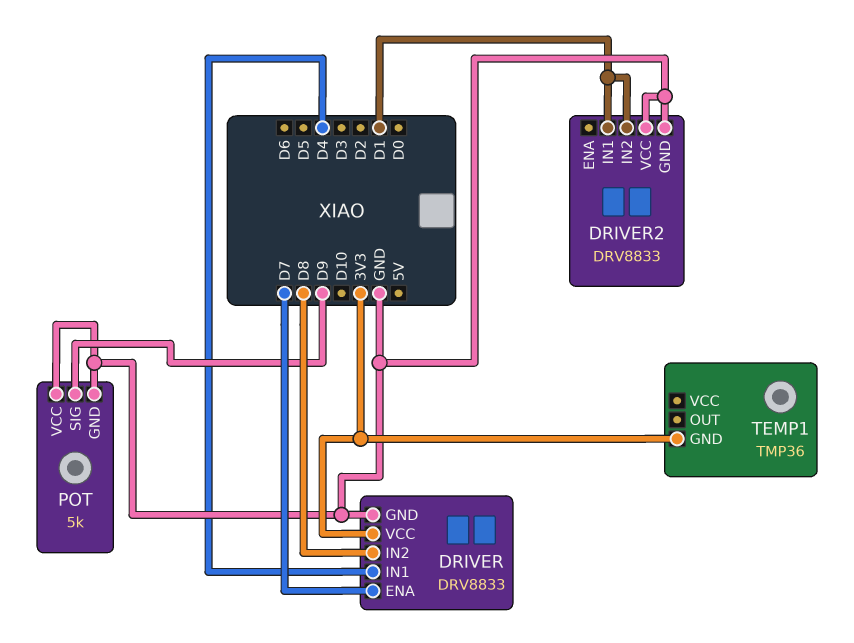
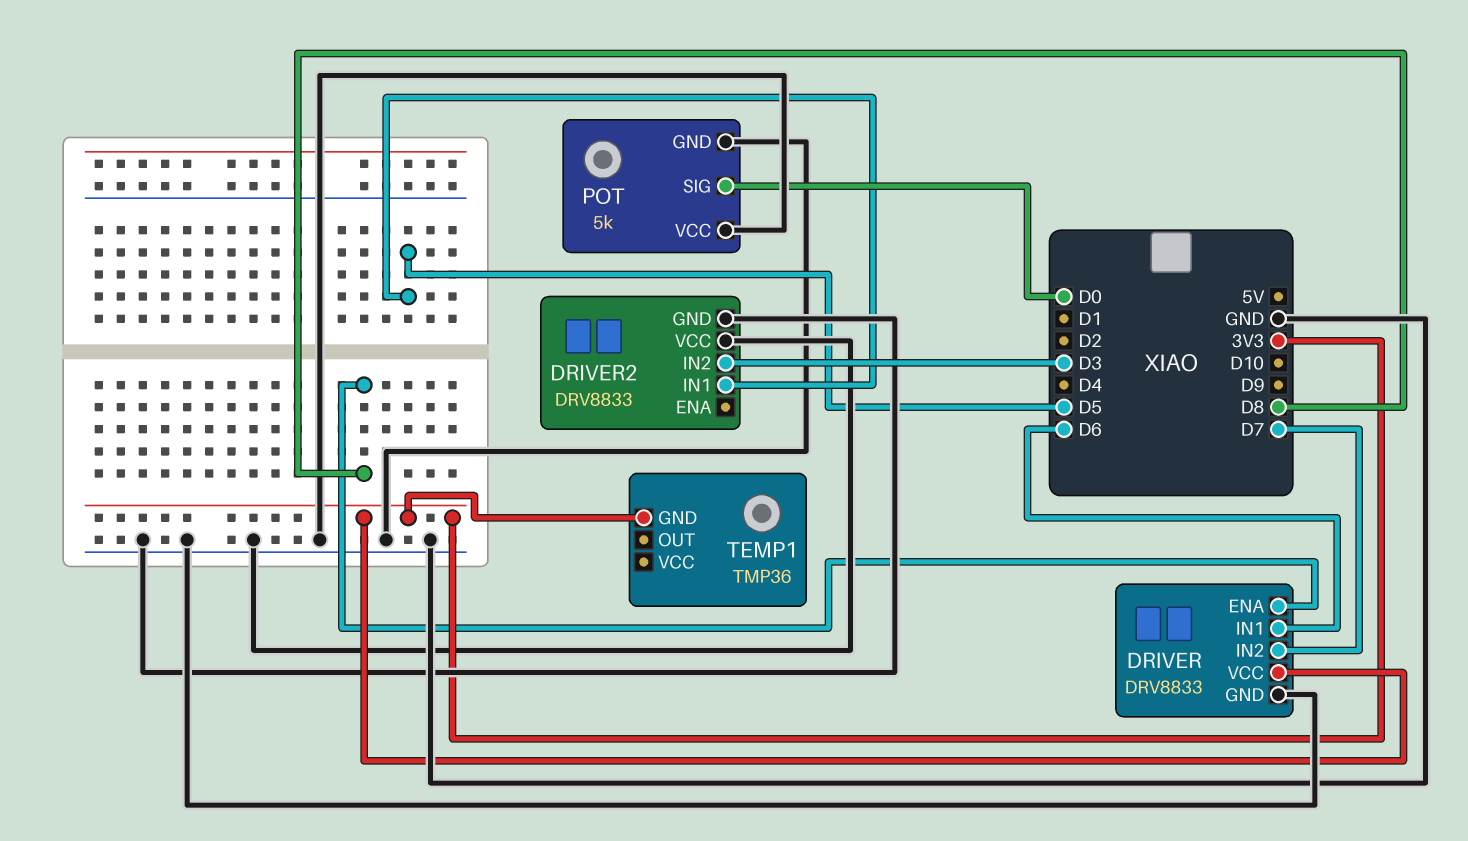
DRIVER pin ENA: D7 -> D8
DRIVER pin IN1: D4 -> D6
DRIVER pin IN2: D8 -> D7
DRIVER2 pin IN1: D1 -> D5
DRIVER2 pin IN2: D1 -> D3
POT pin SIG: D9 -> D0

